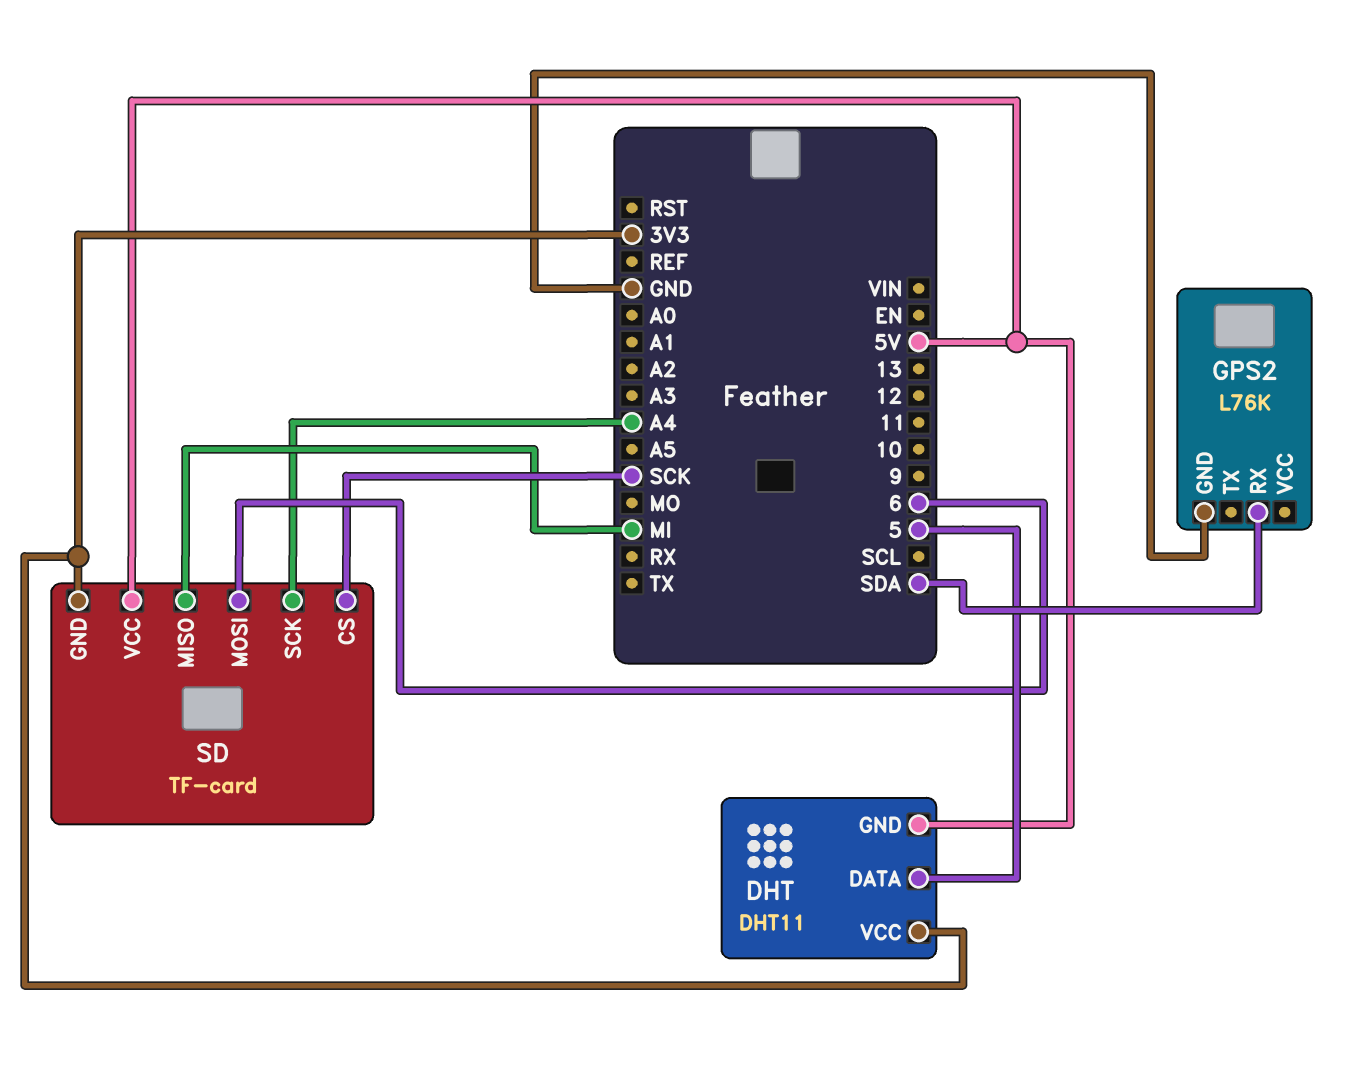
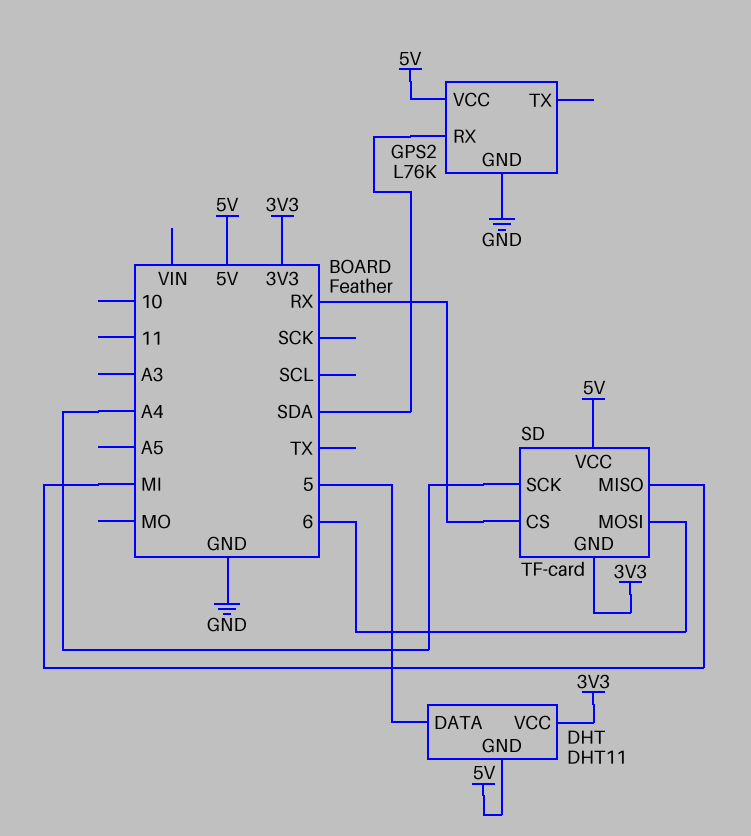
GPS2 pin VCC: none -> 5V
SD pin CS: SCK -> RX

